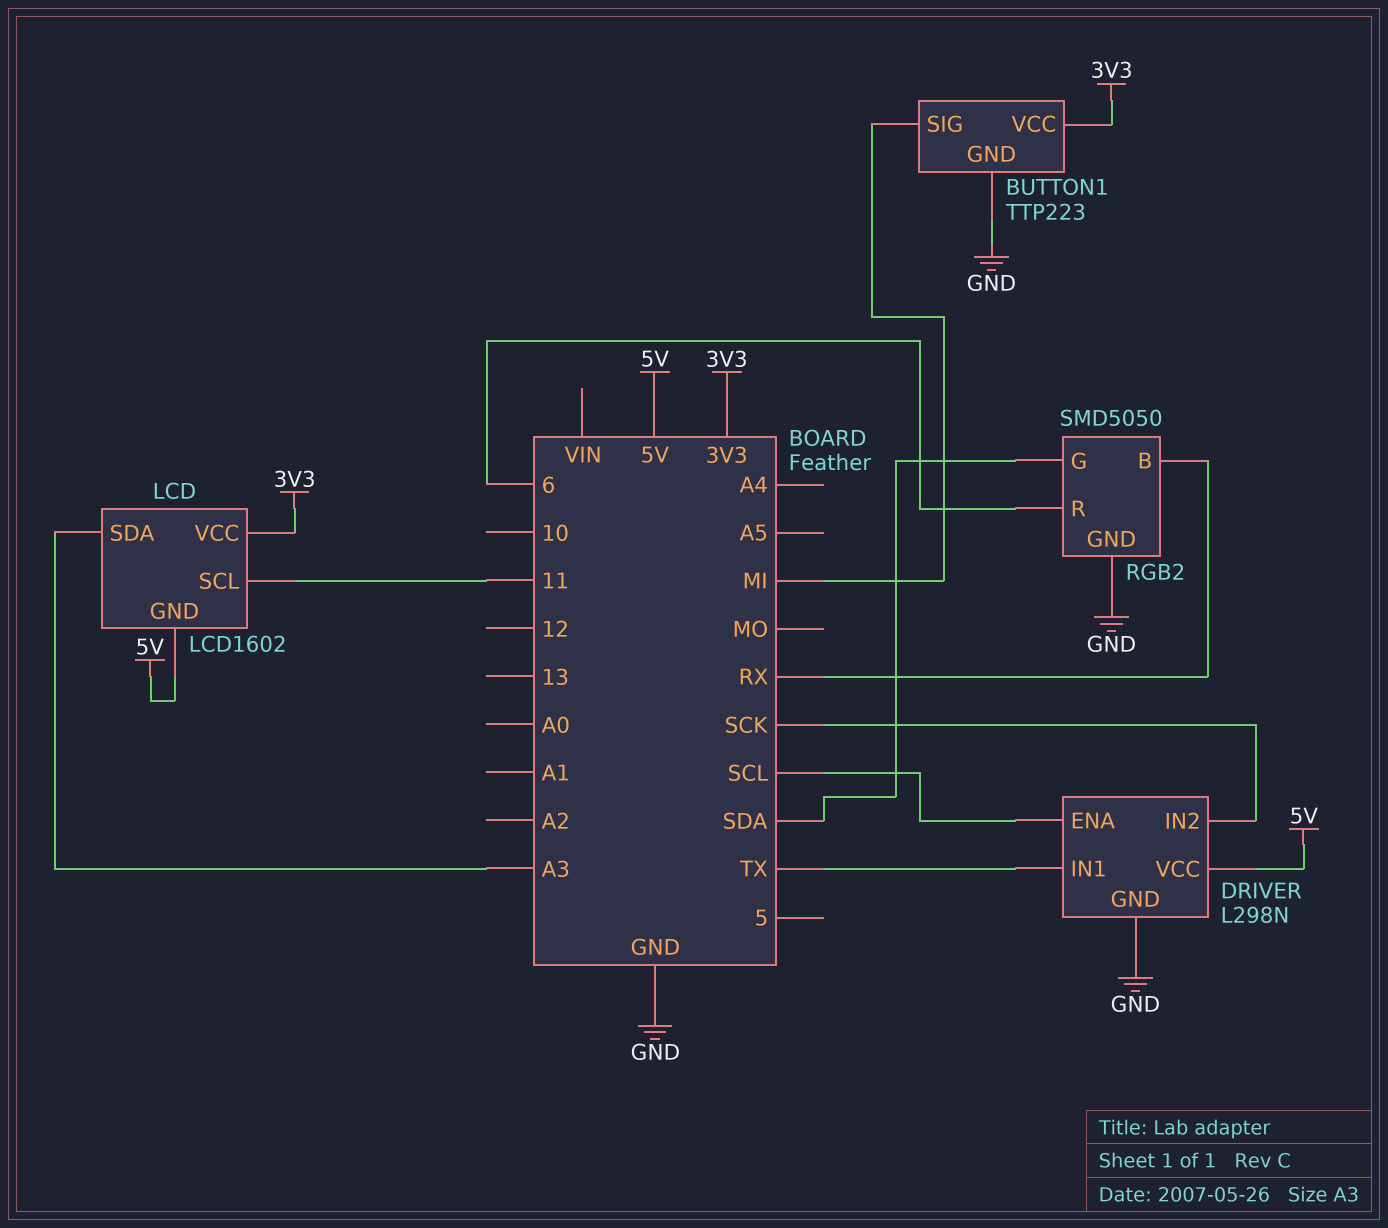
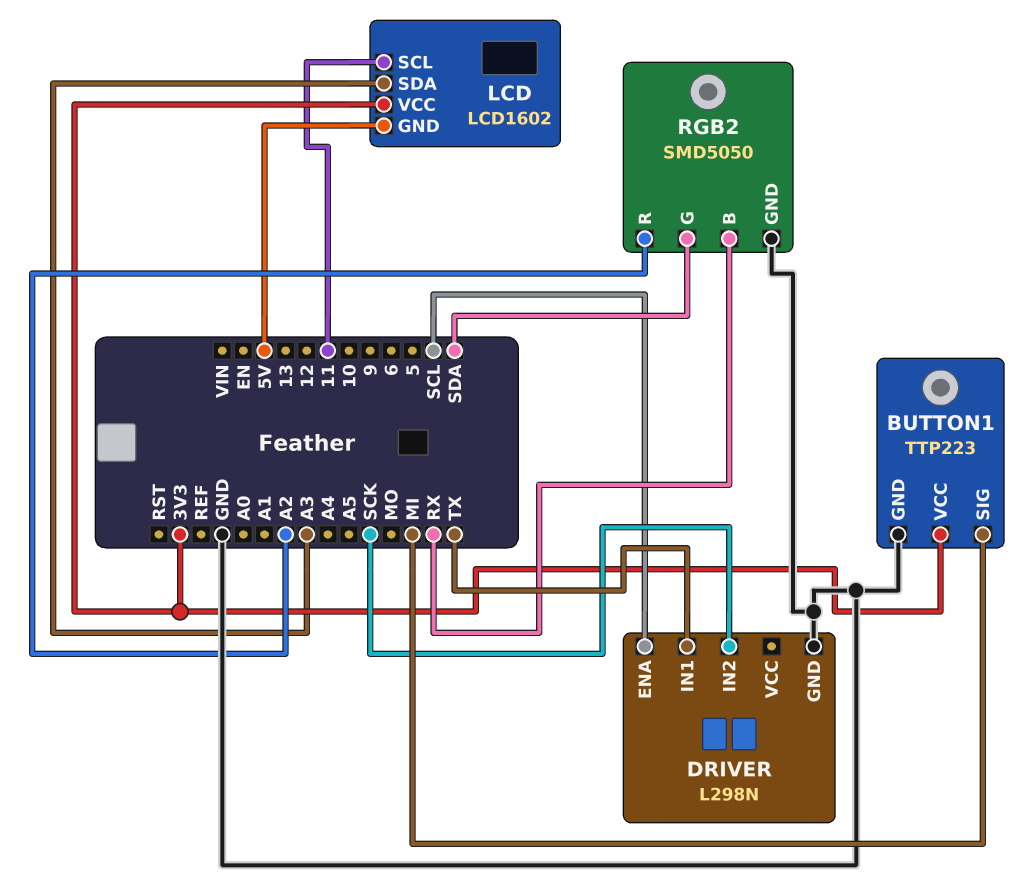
DRIVER pin VCC: 5V -> none
RGB2 pin R: 6 -> A2

